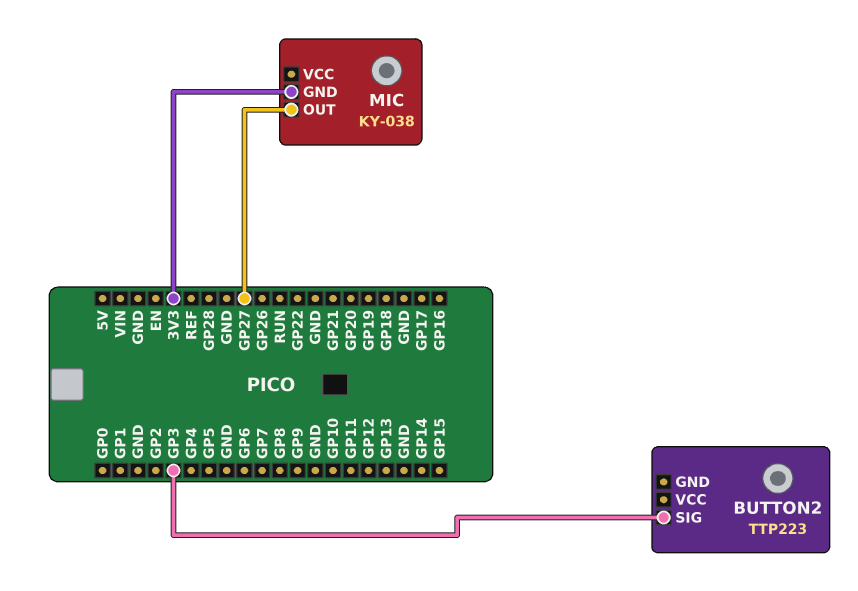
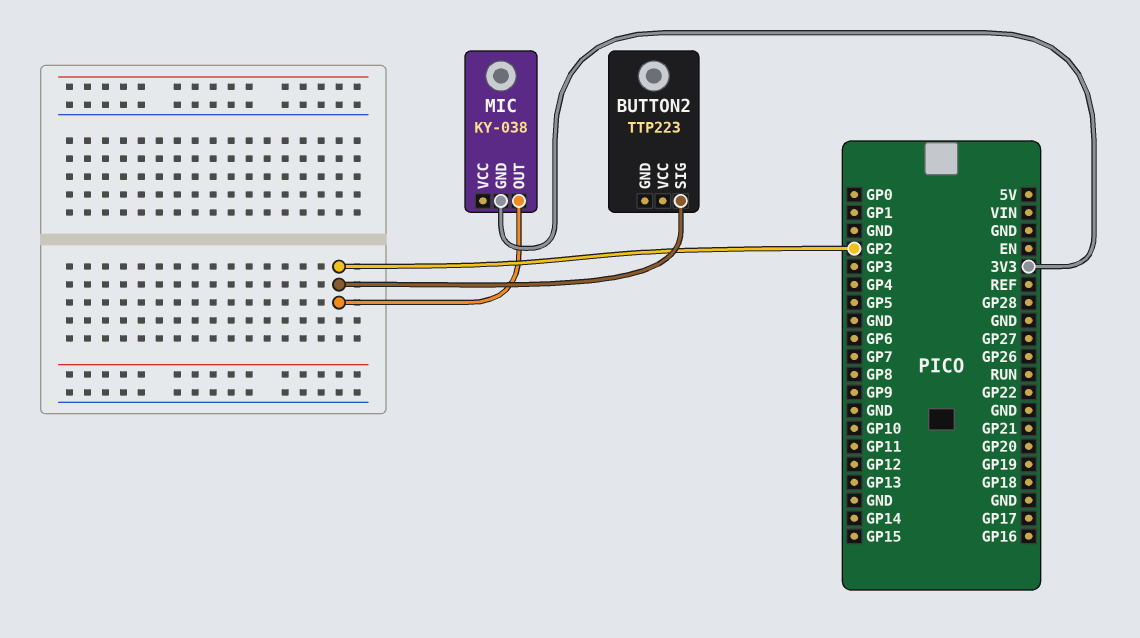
BUTTON2 pin SIG: GP3 -> GP2
MIC pin OUT: GP27 -> GP2

